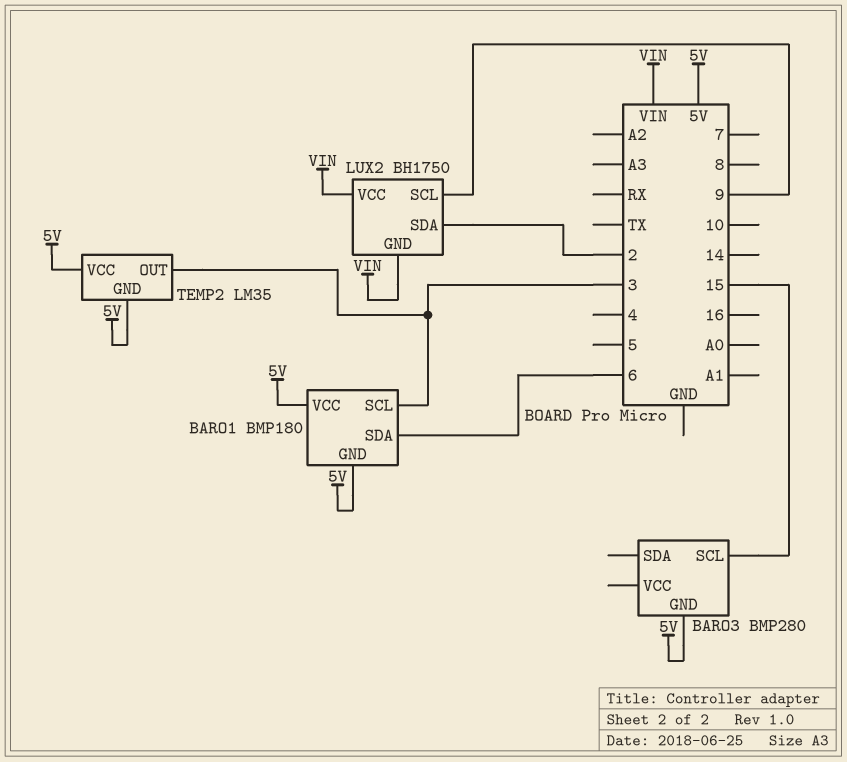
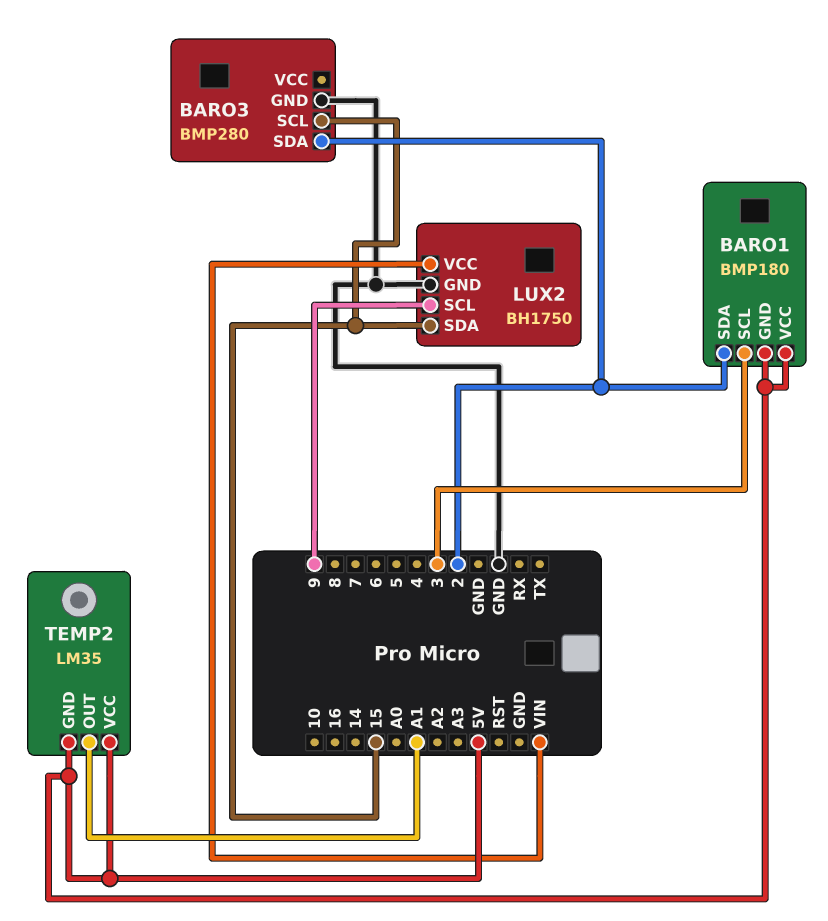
BARO1 pin SDA: 6 -> 2
BARO3 pin GND: 5V -> GND
BARO3 pin SDA: none -> 2
LUX2 pin GND: VIN -> GND
LUX2 pin SDA: 2 -> 15
TEMP2 pin OUT: 3 -> A1

